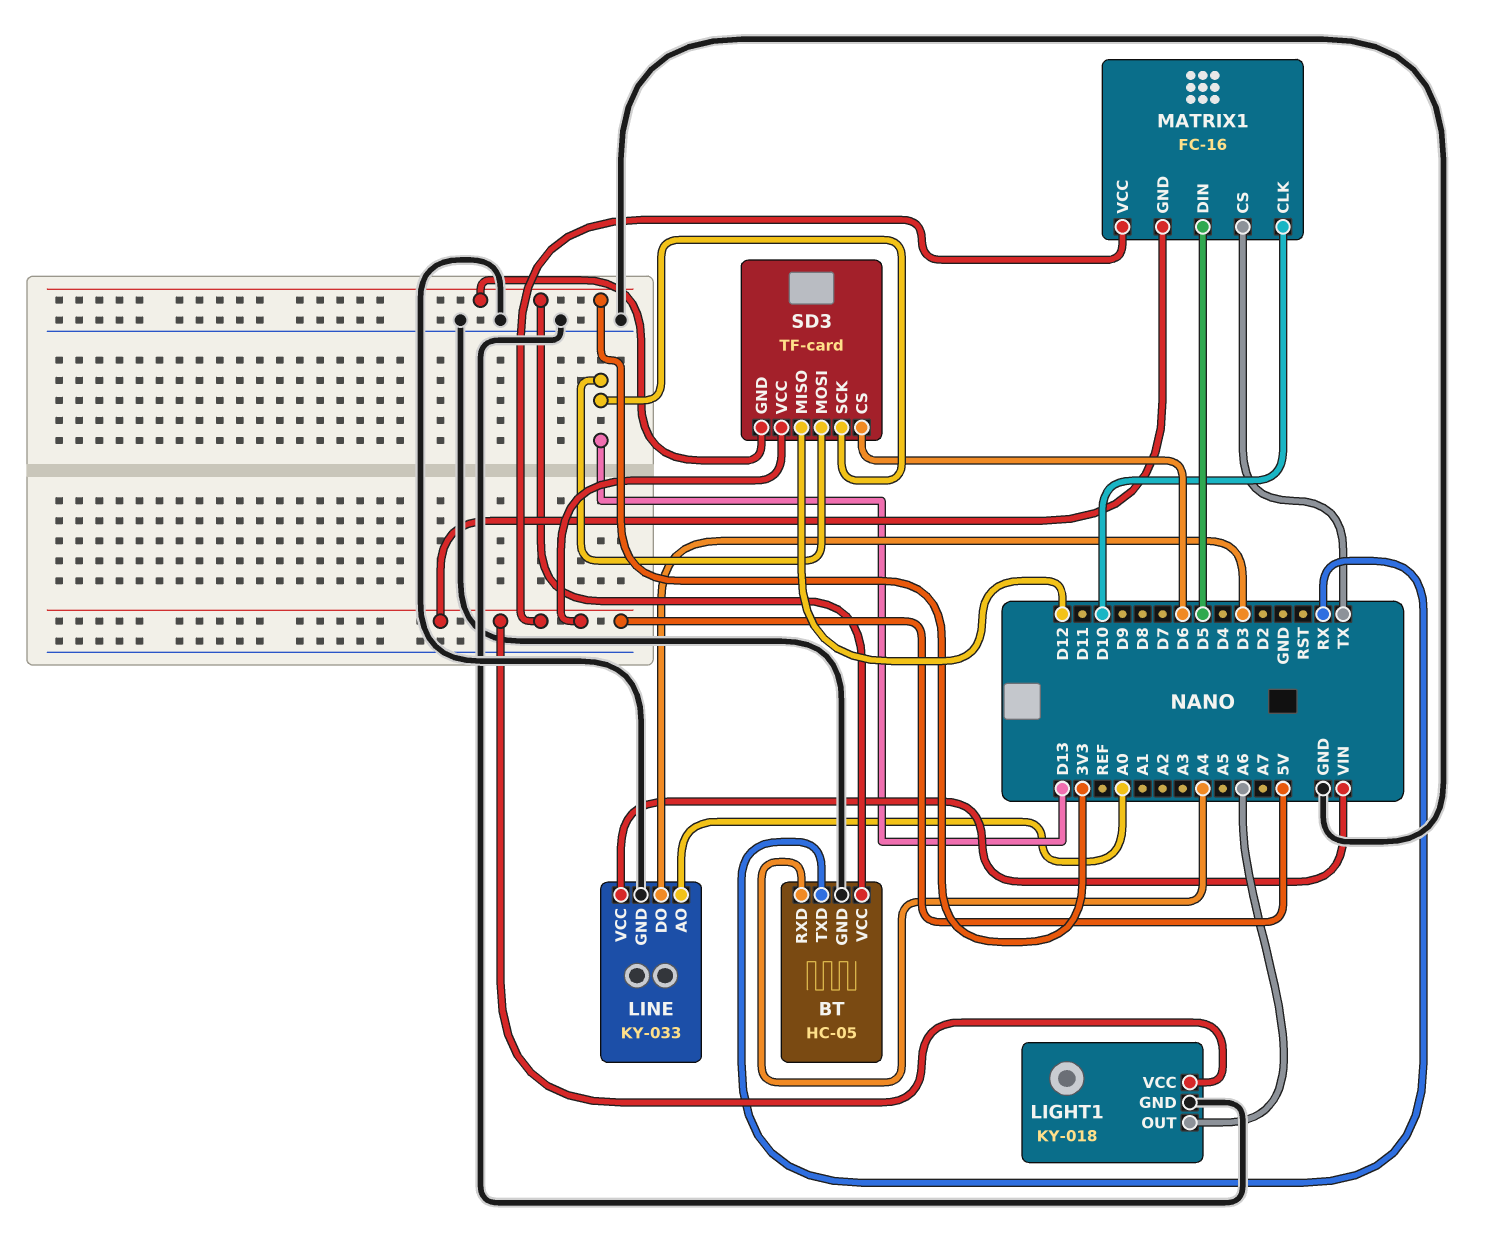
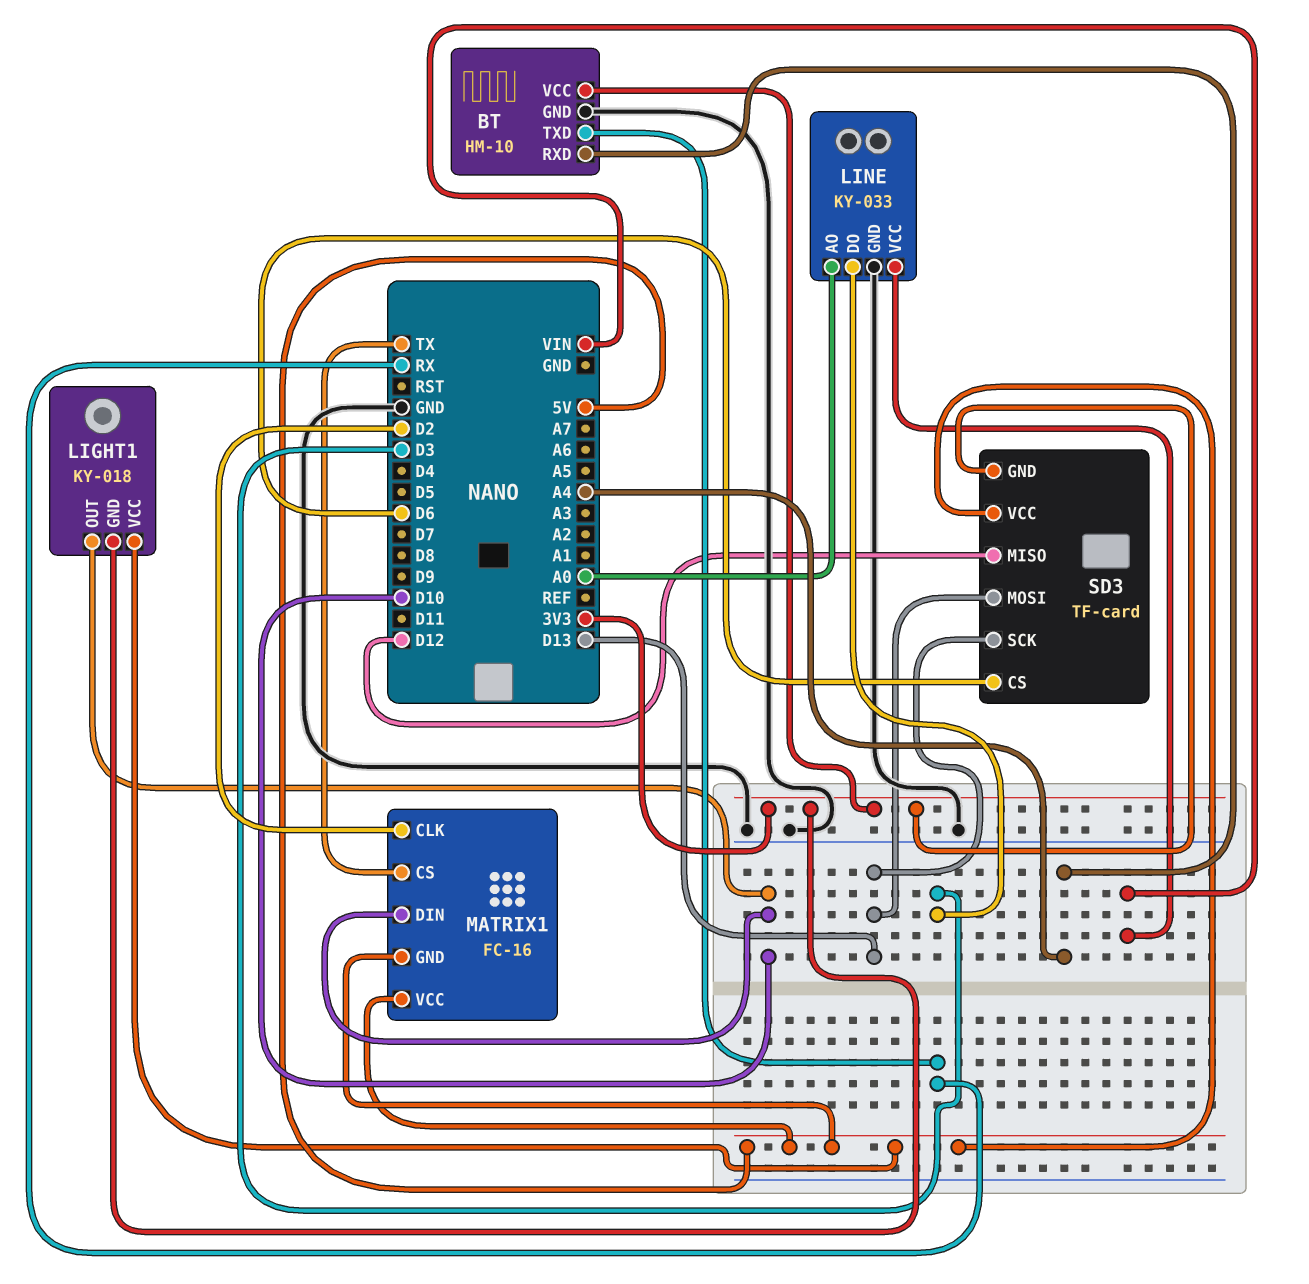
BT: HC-05 -> HM-10
LIGHT1 pin GND: GND -> 3V3
LIGHT1 pin OUT: A6 -> D10
MATRIX1 pin CLK: D10 -> D2
MATRIX1 pin DIN: D5 -> D10

